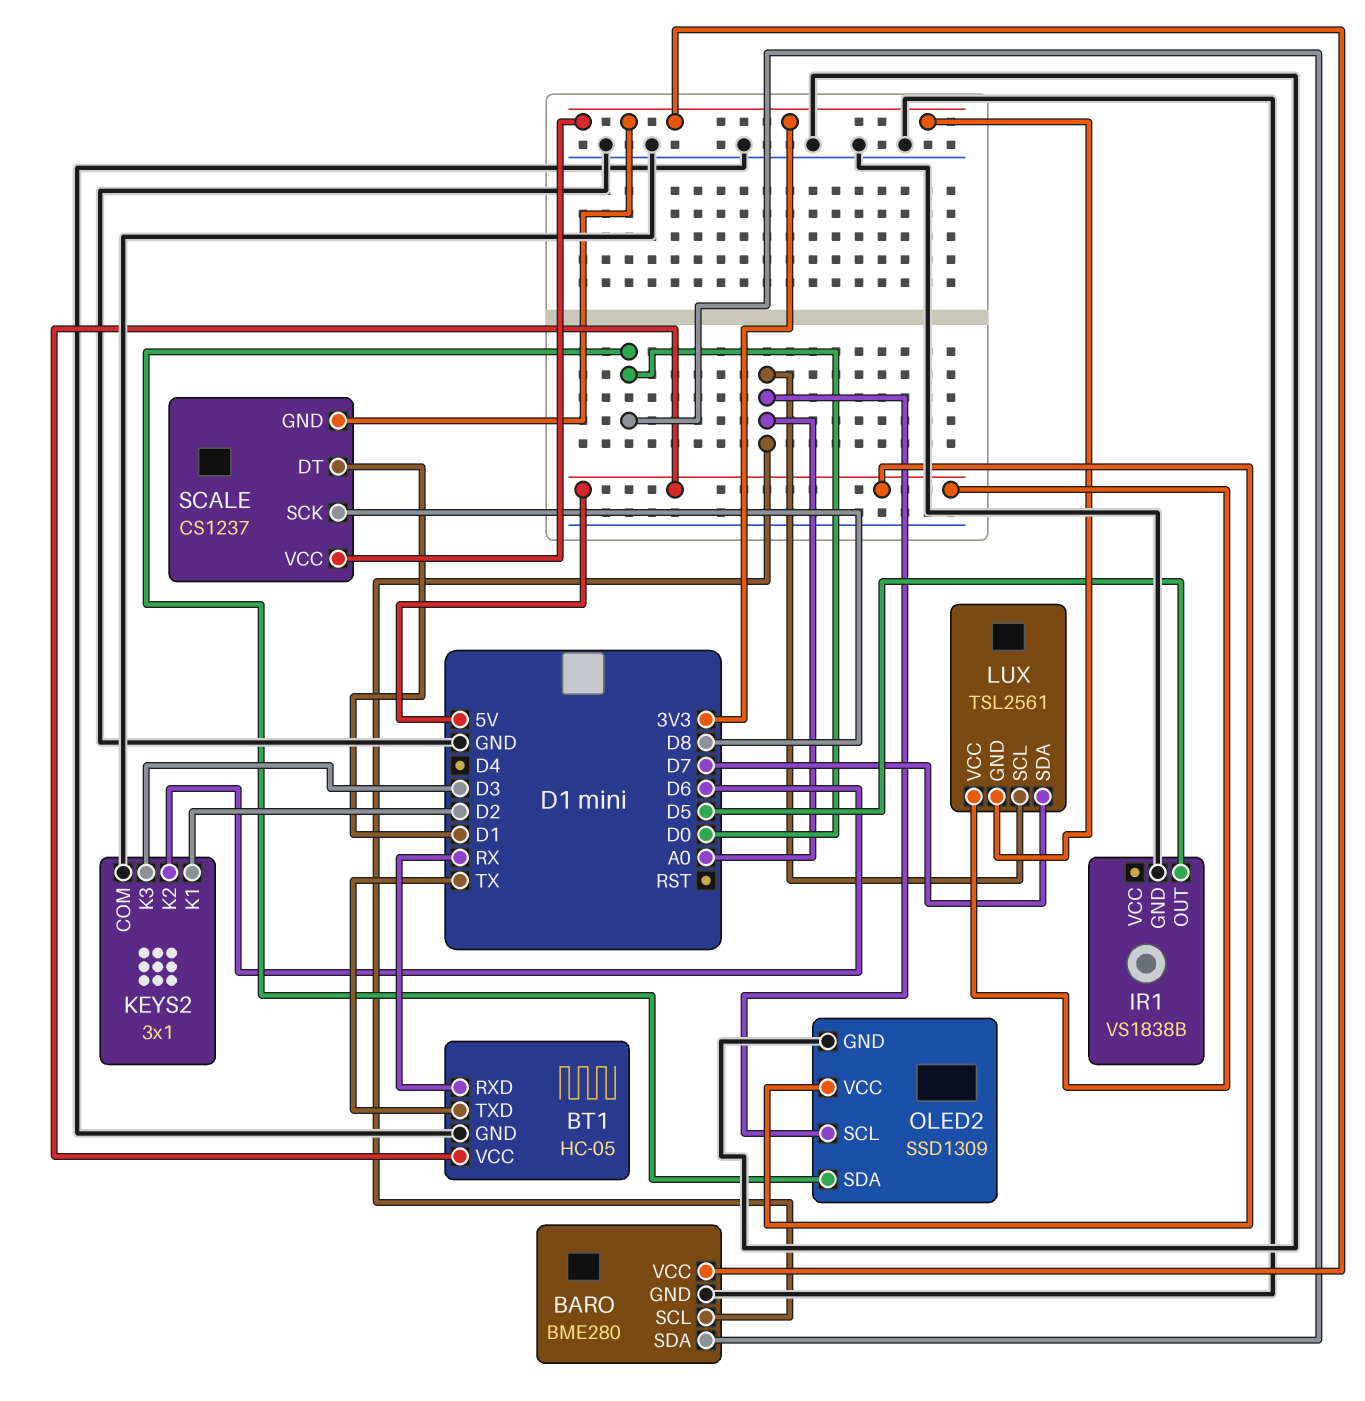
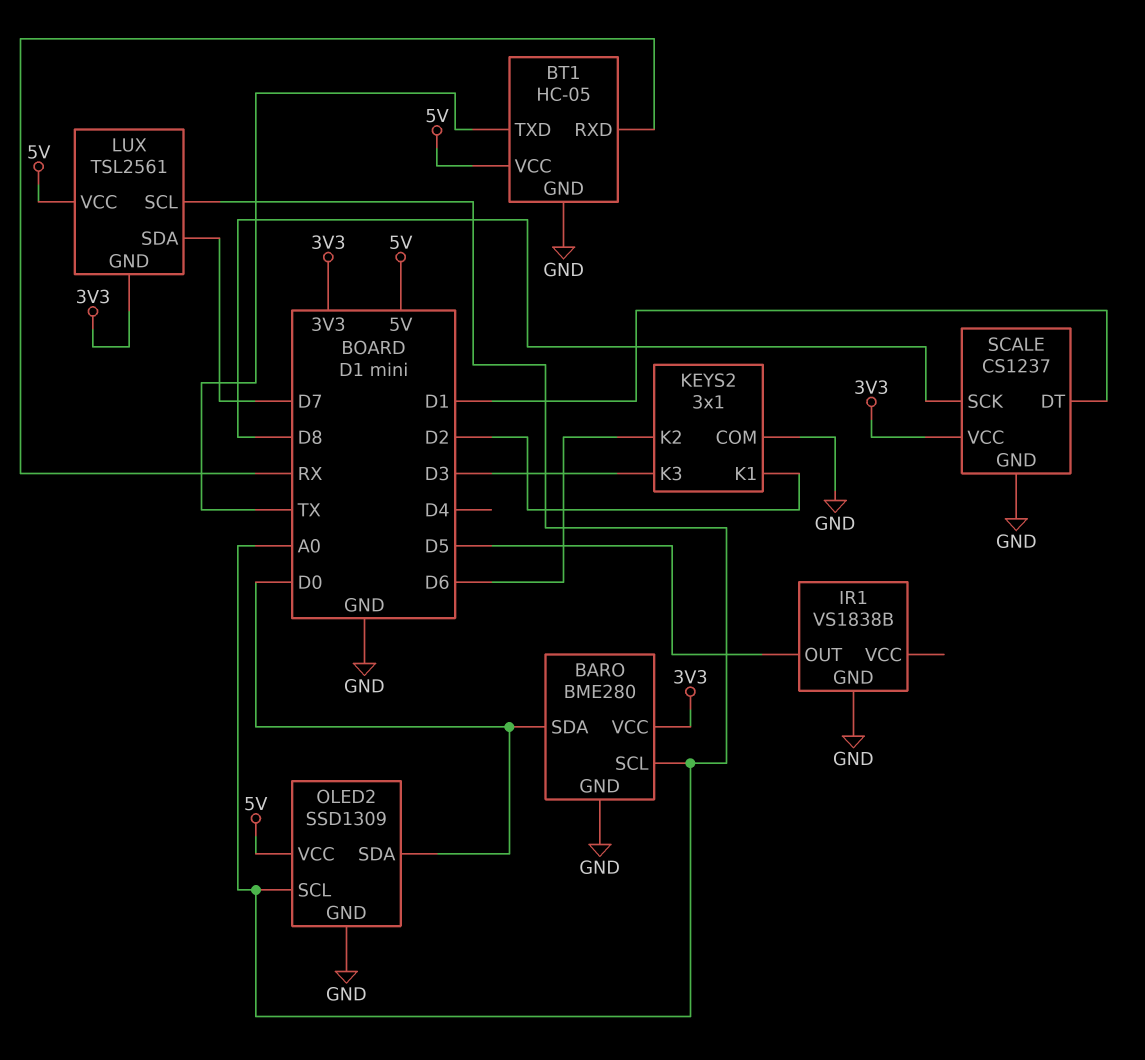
SCALE pin GND: 3V3 -> GND

